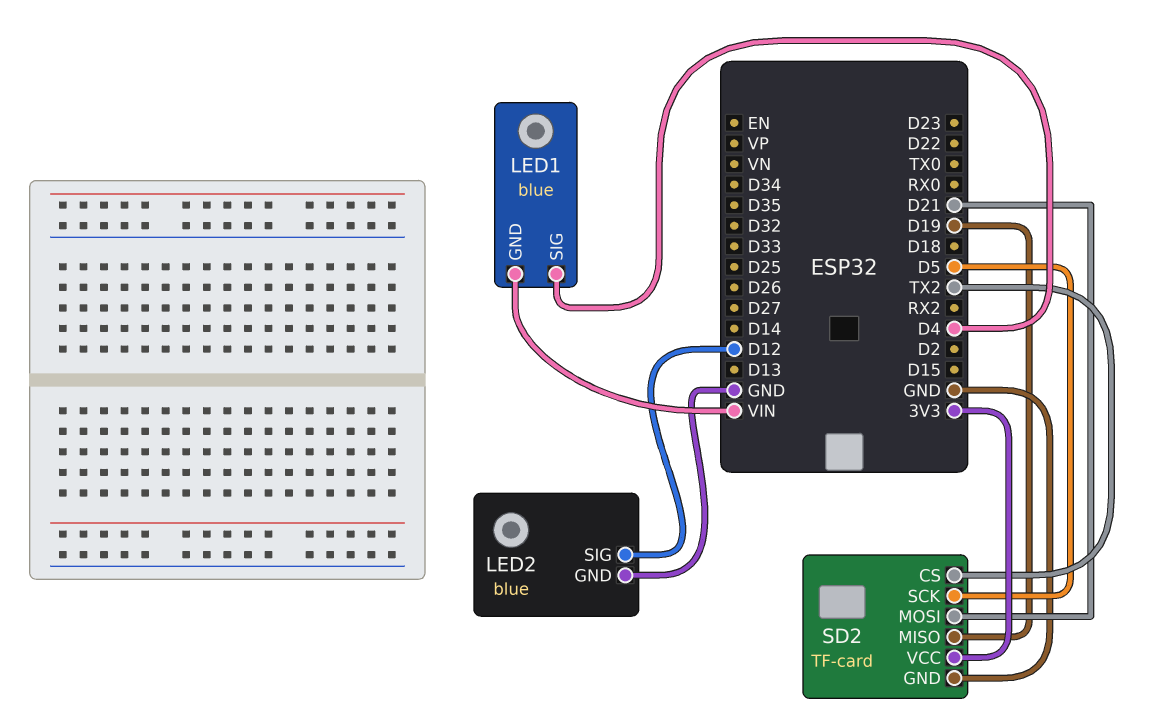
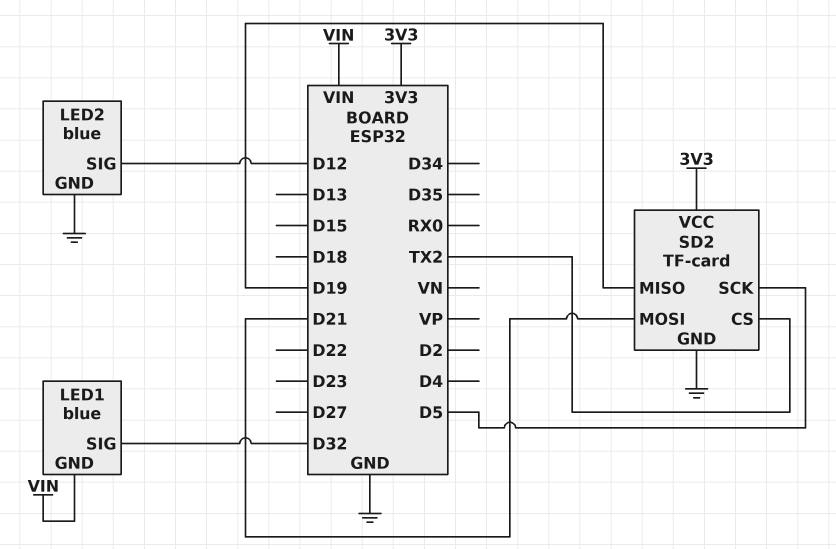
LED1 pin SIG: D4 -> D32

